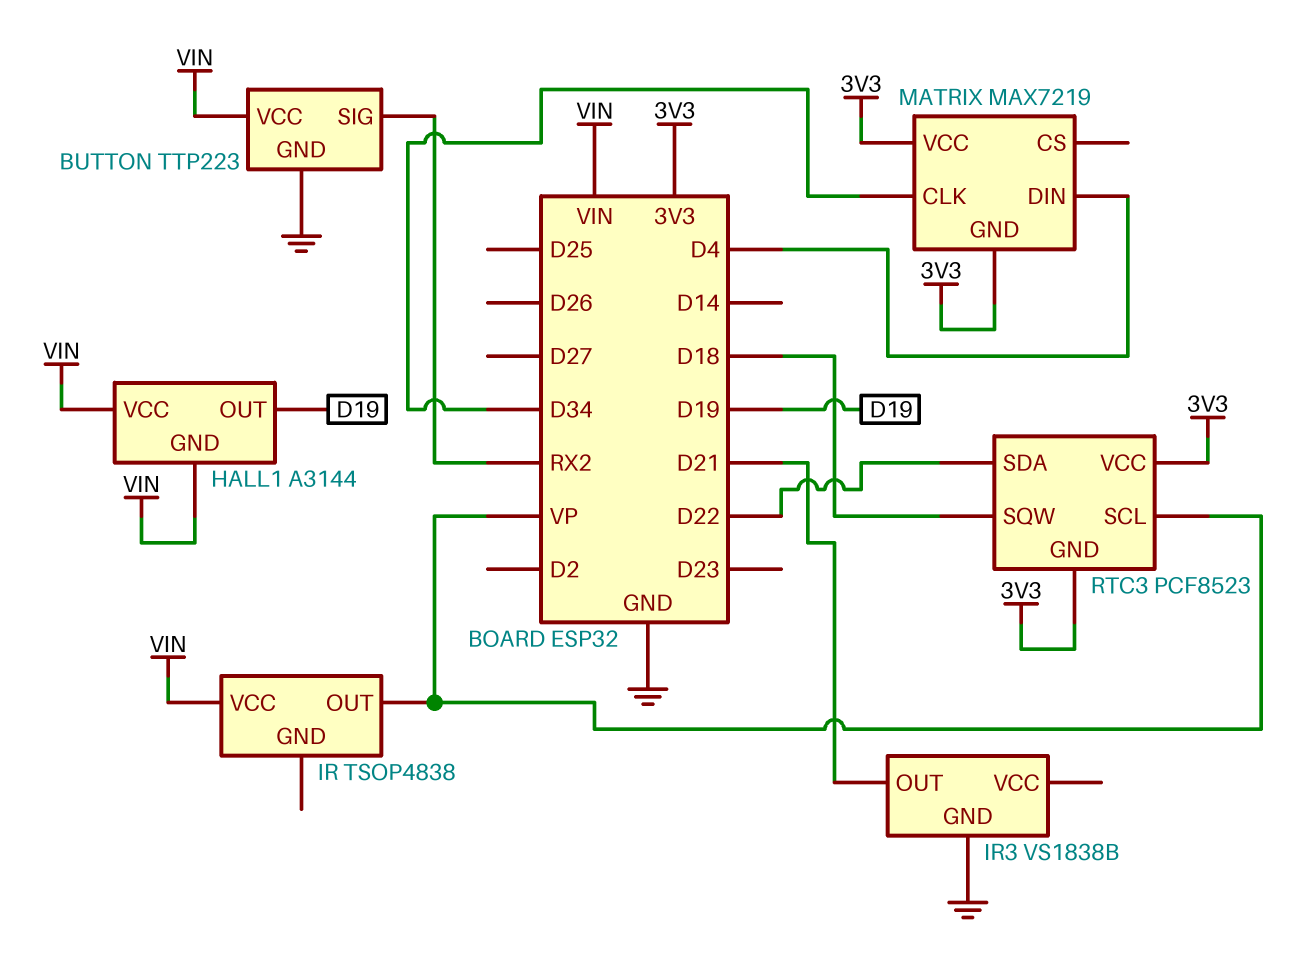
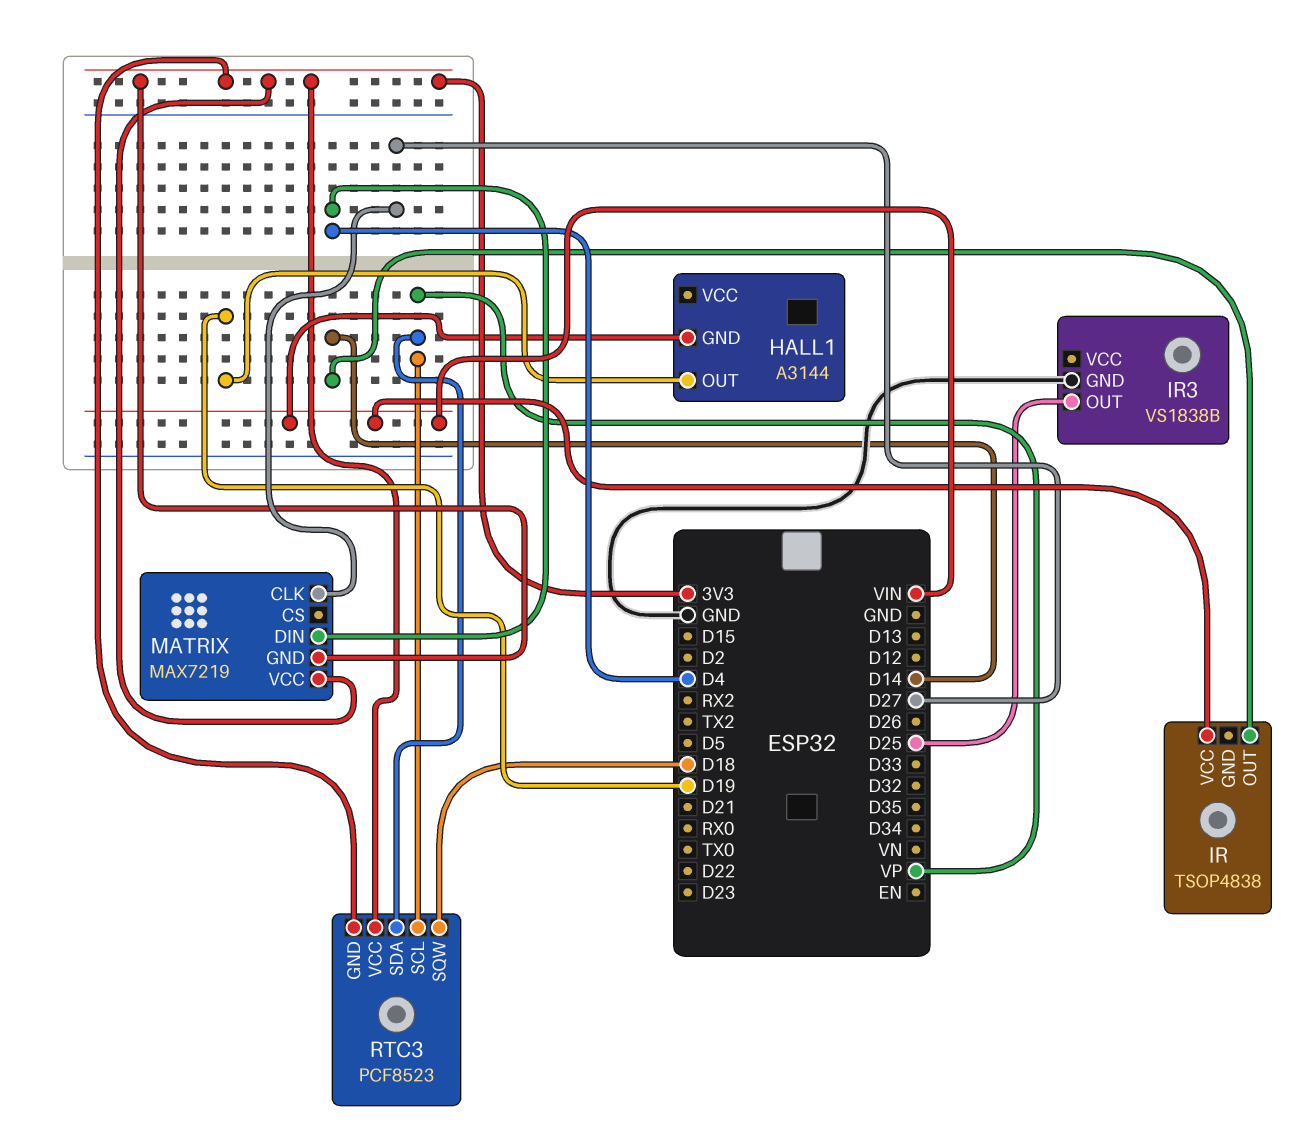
BUTTON: TTP223 -> none
BUTTON pin GND: GND -> none
BUTTON pin SIG: RX2 -> none
BUTTON pin VCC: VIN -> none
HALL1 pin VCC: VIN -> none
IR pin OUT: VP -> D14
IR3 pin OUT: D21 -> D25
MATRIX pin CLK: D34 -> D27
RTC3 pin SDA: D22 -> VP

